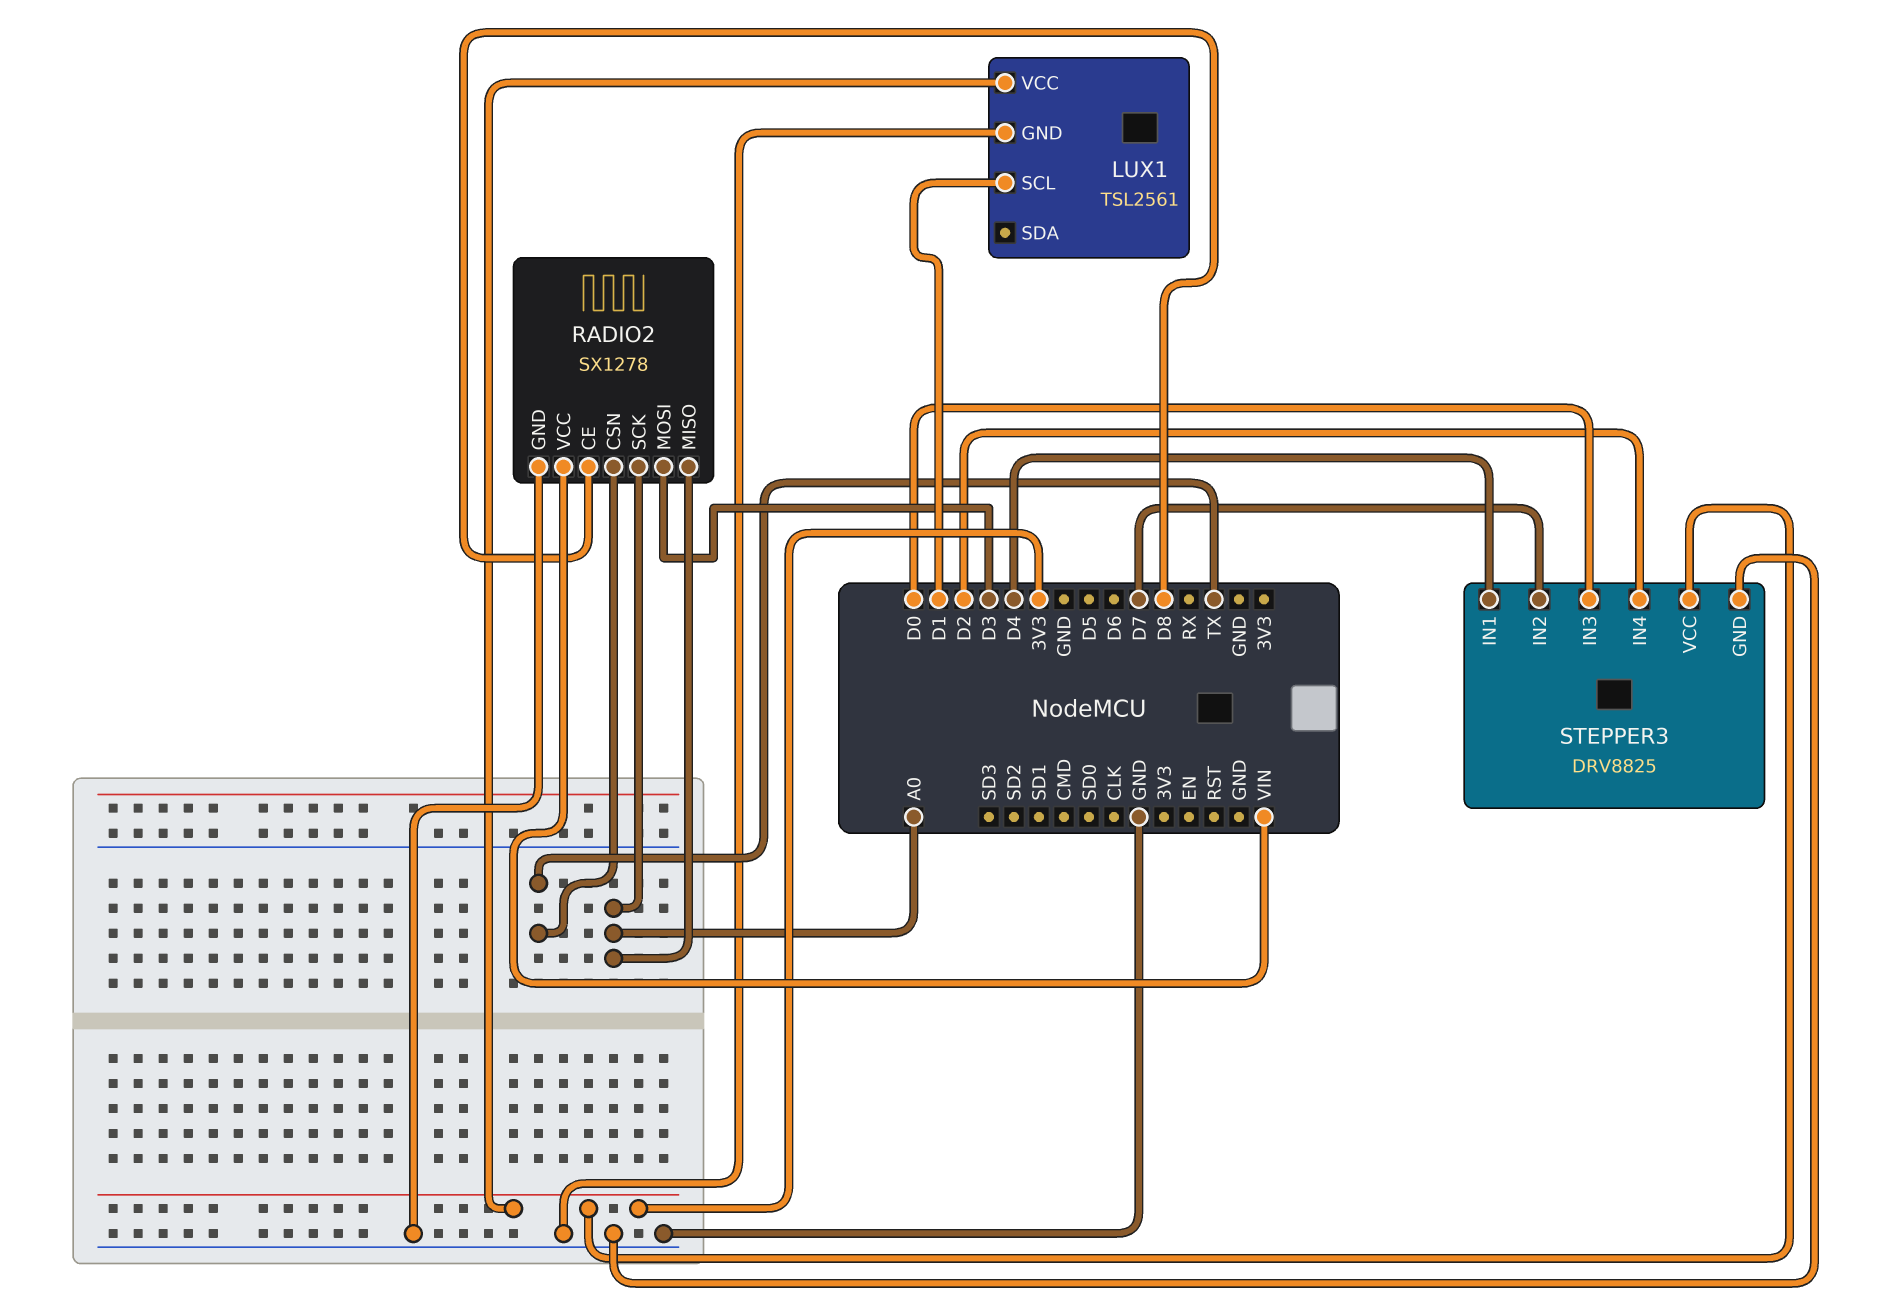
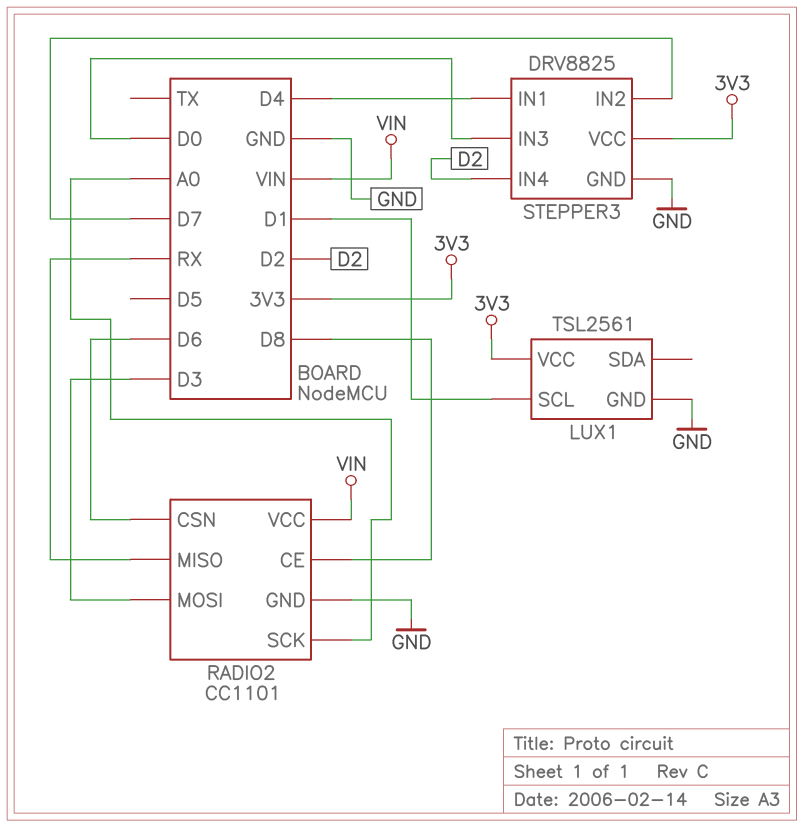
RADIO2: SX1278 -> CC1101
RADIO2 pin CSN: TX -> D6
RADIO2 pin MISO: A0 -> RX

